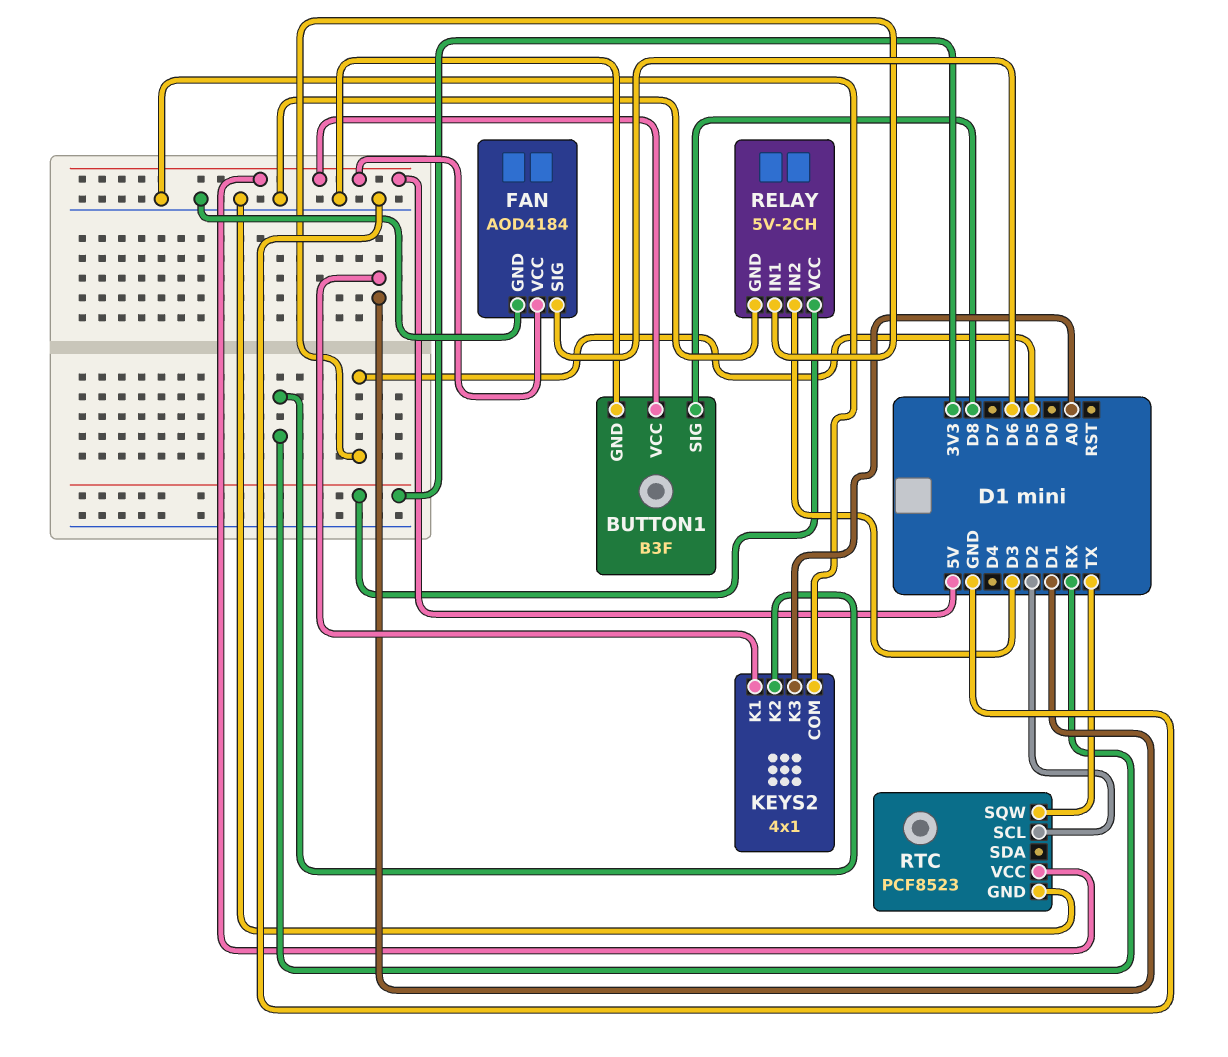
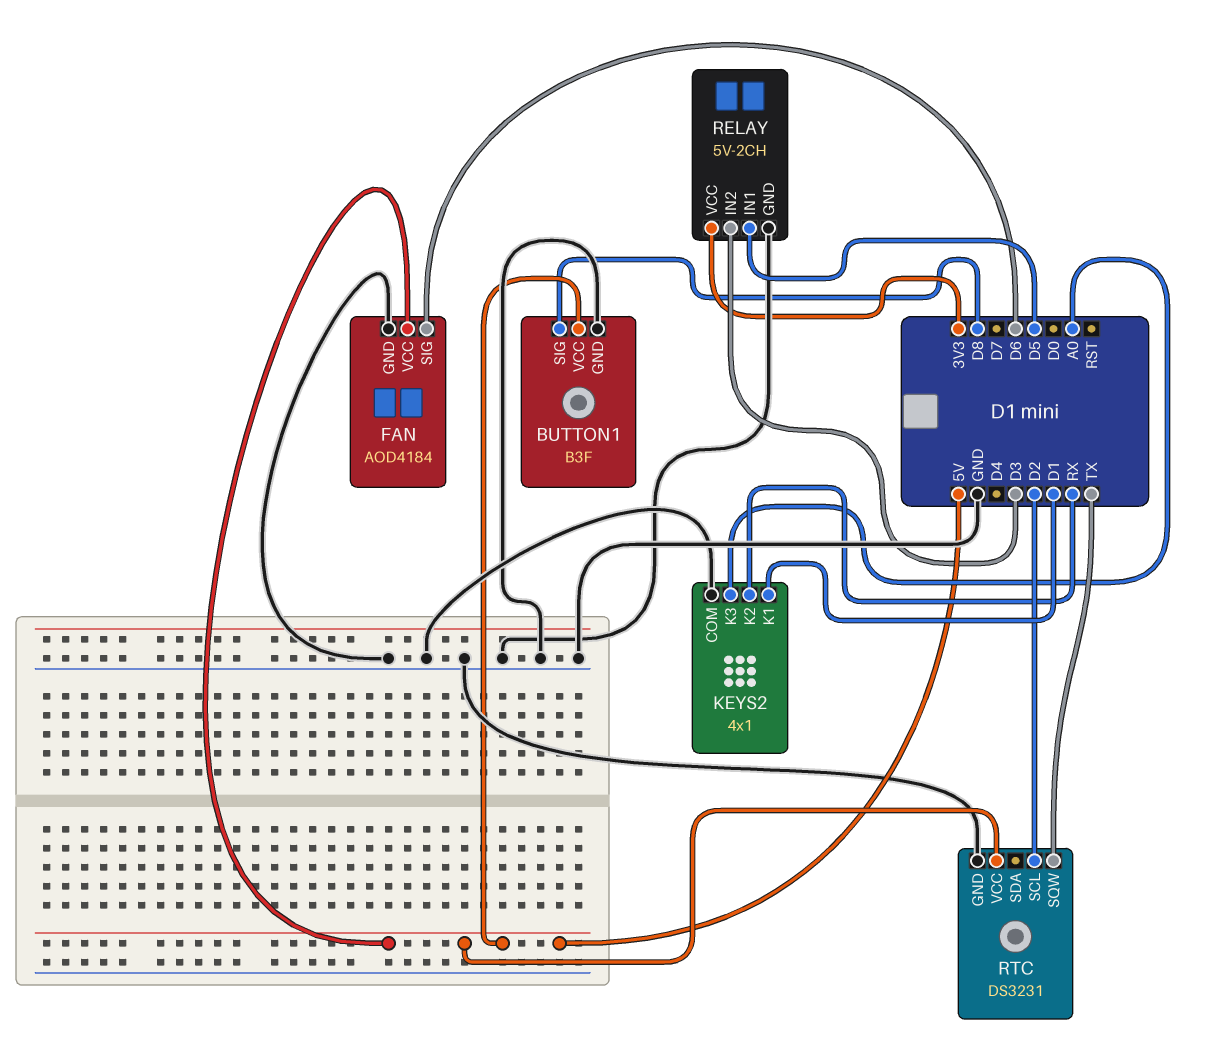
RTC: PCF8523 -> DS3231

